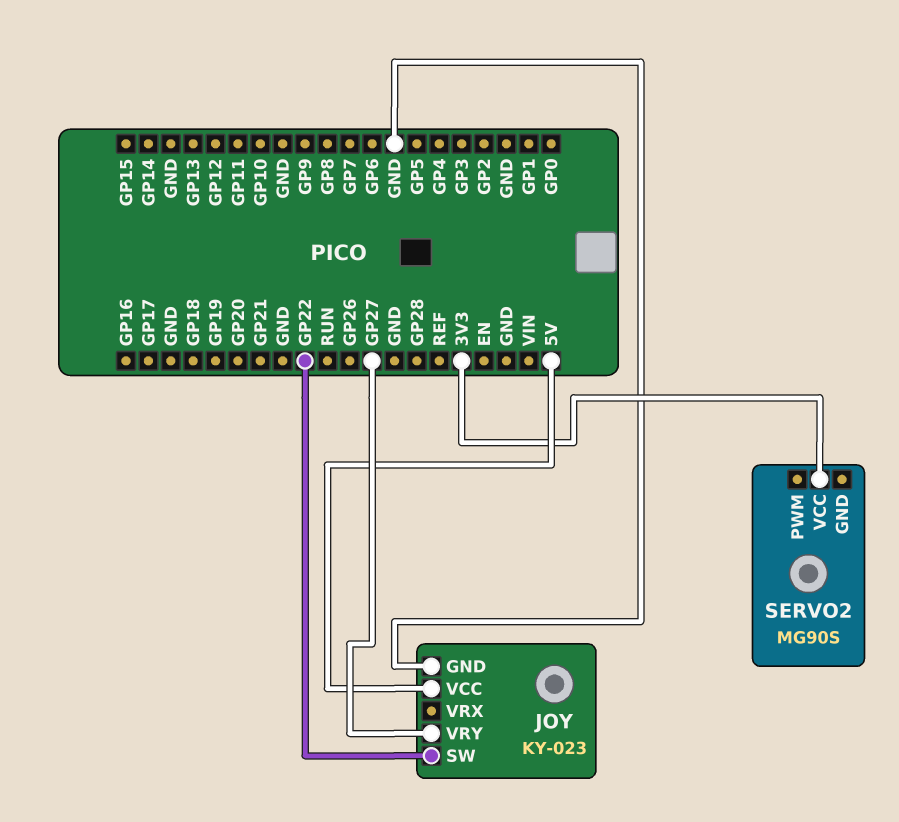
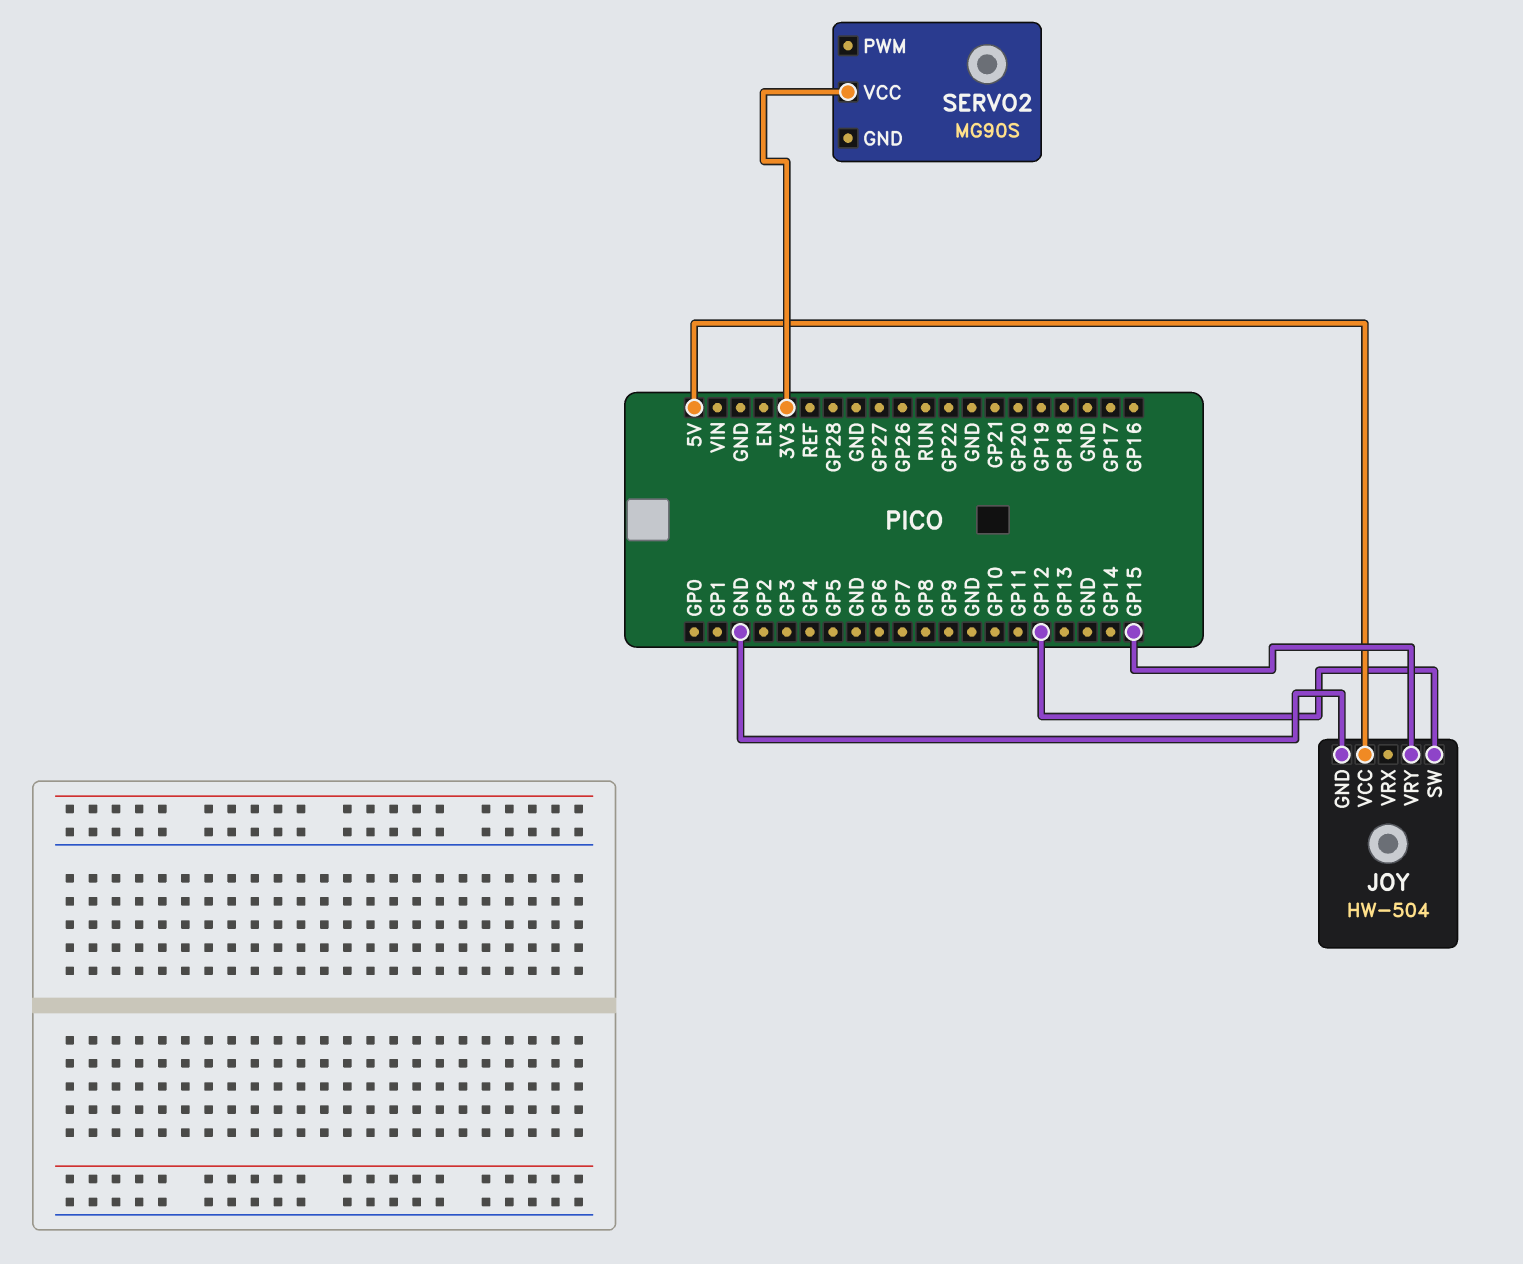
JOY: KY-023 -> HW-504
JOY pin SW: GP22 -> GP12
JOY pin VRY: GP27 -> GP15

